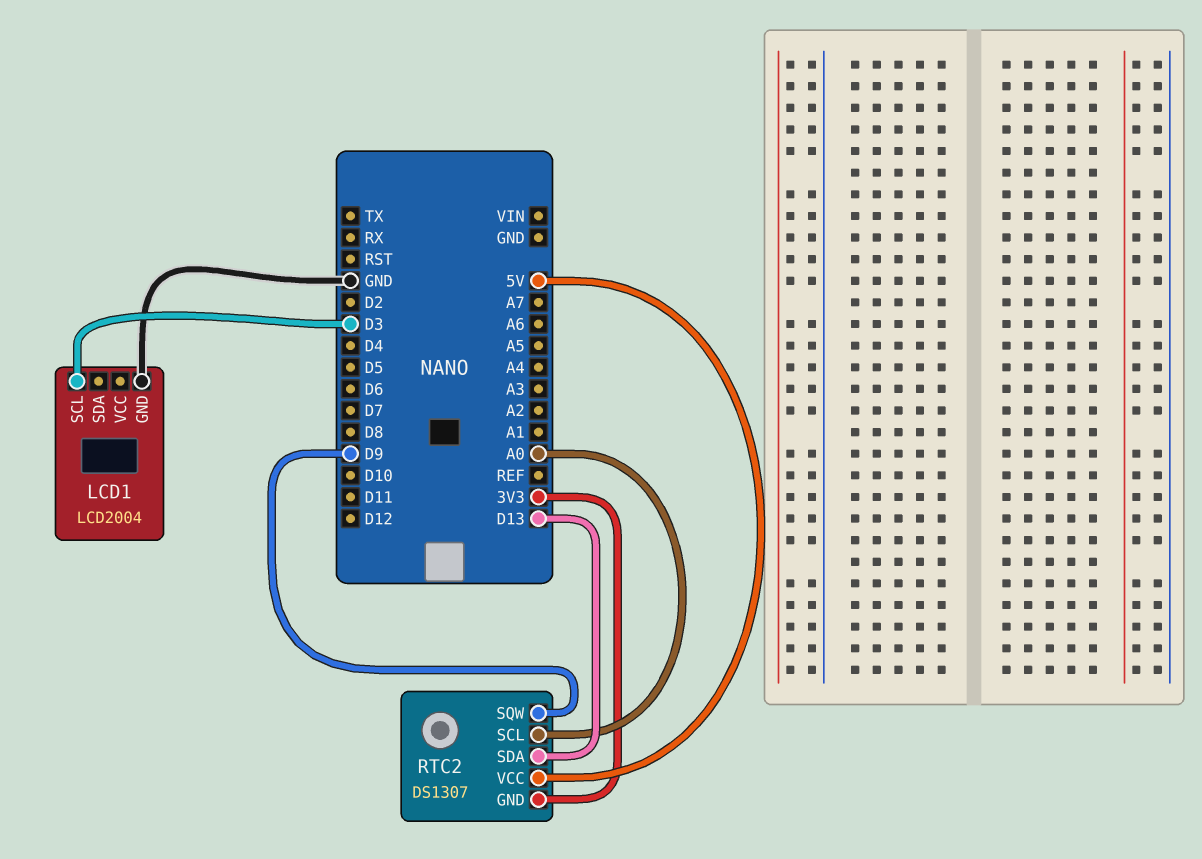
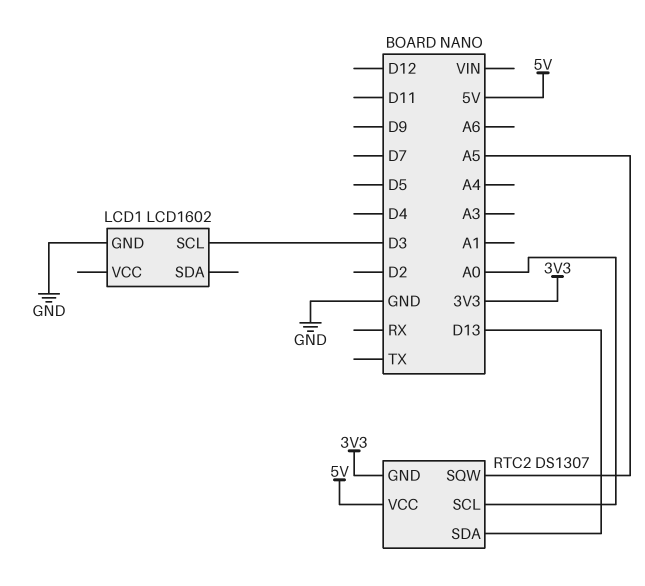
LCD1: LCD2004 -> LCD1602
RTC2 pin SQW: D9 -> A5

